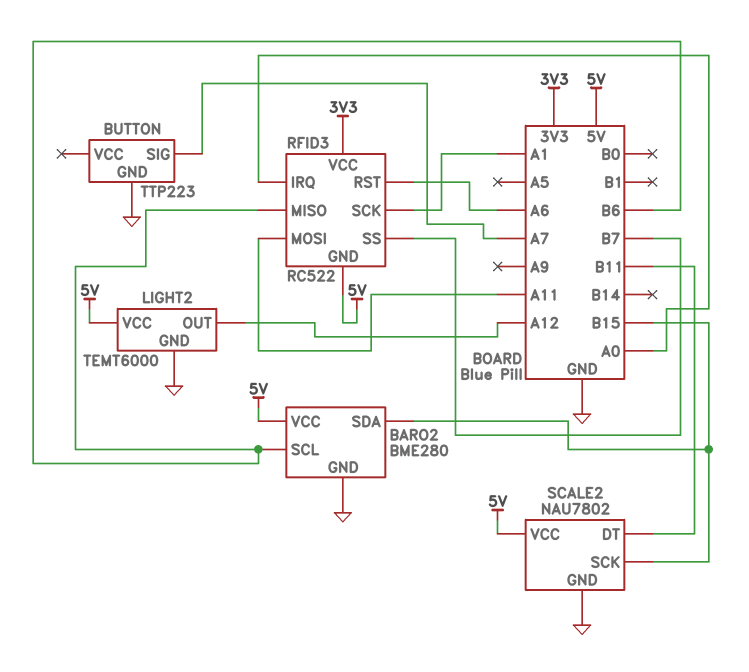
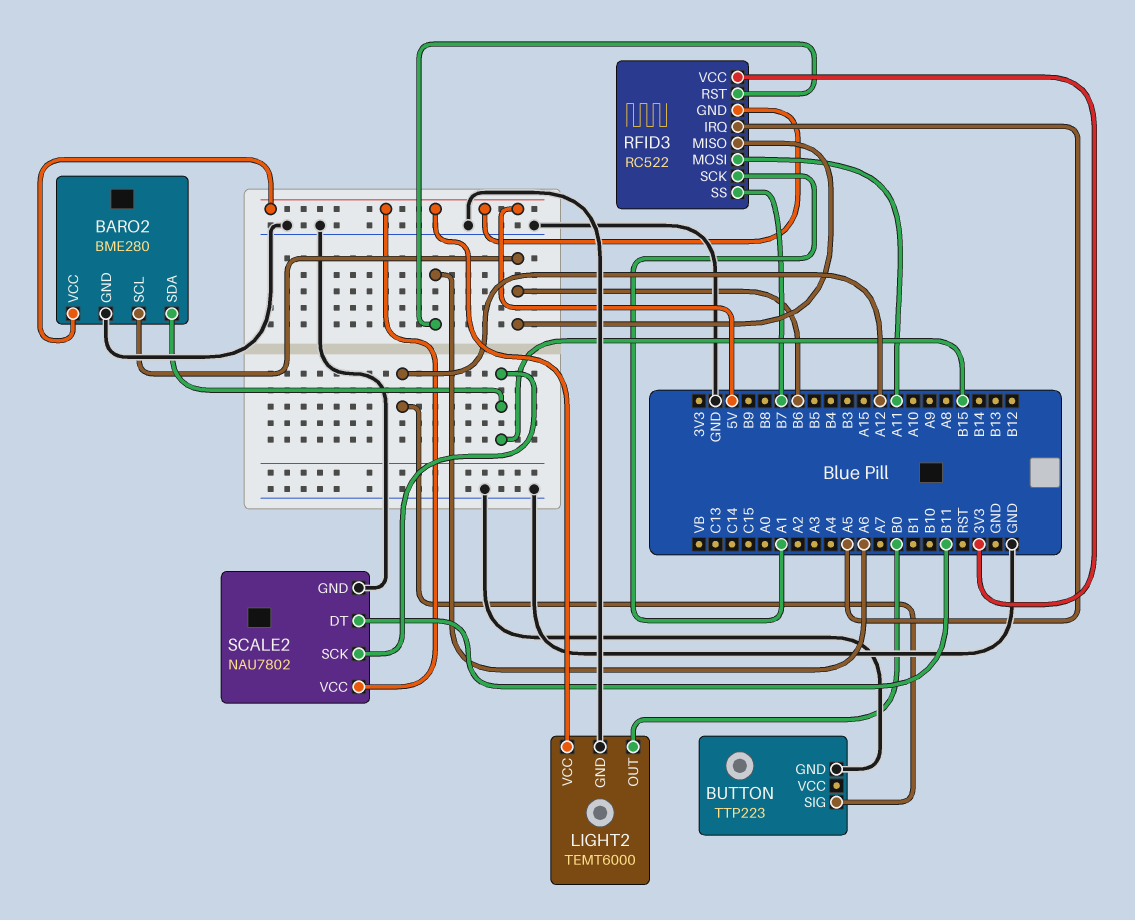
BUTTON pin SIG: A7 -> A12
LIGHT2 pin OUT: A12 -> B0
RFID3 pin IRQ: A0 -> A5

